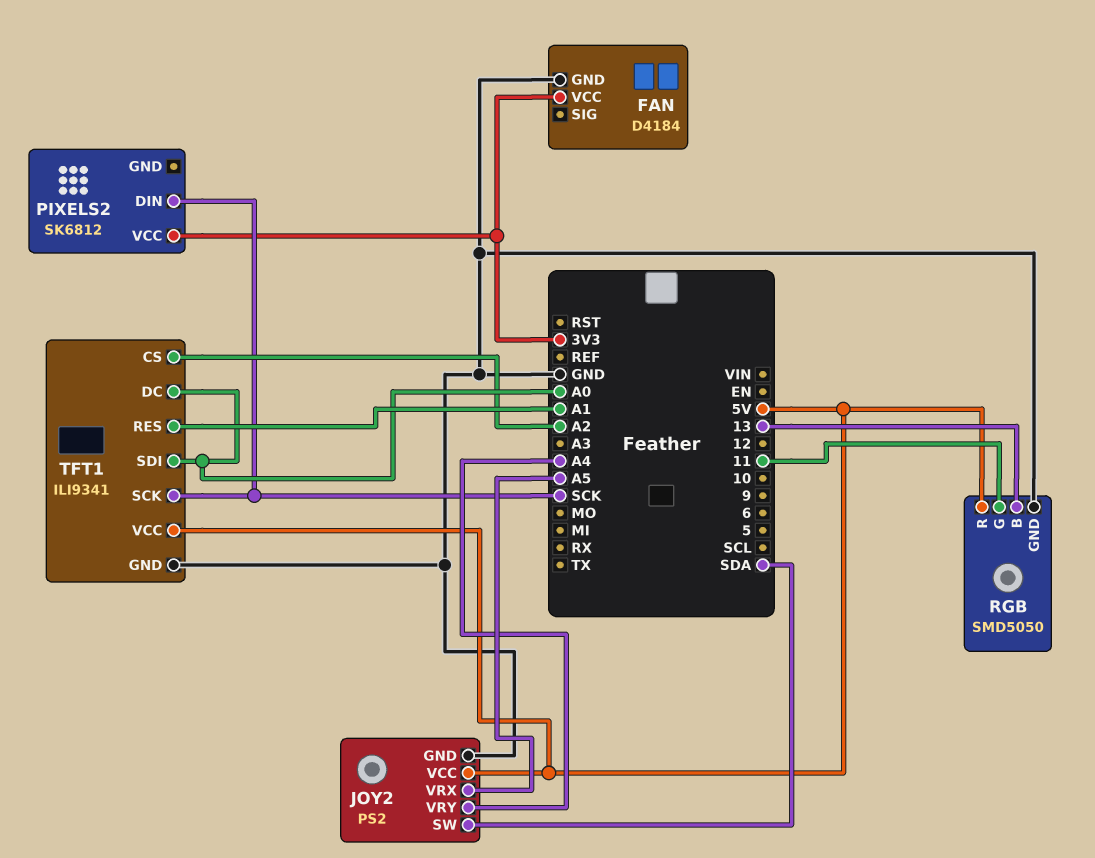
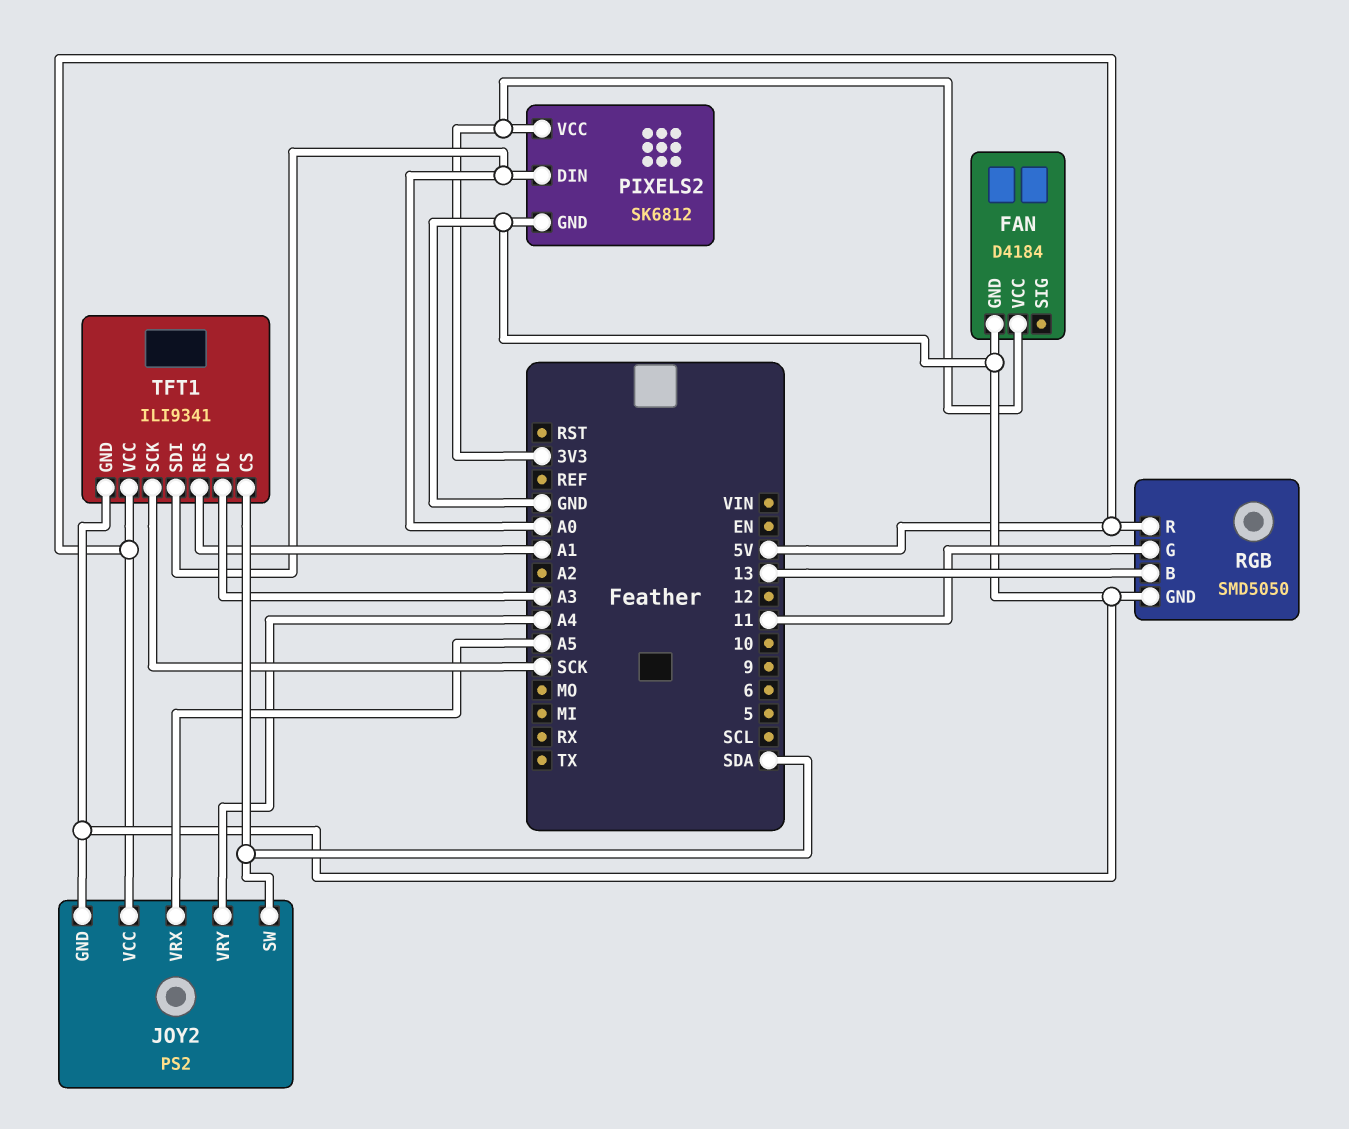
PIXELS2 pin DIN: SCK -> A0
PIXELS2 pin GND: none -> GND
TFT1 pin CS: A2 -> SDA
TFT1 pin DC: A0 -> A3

